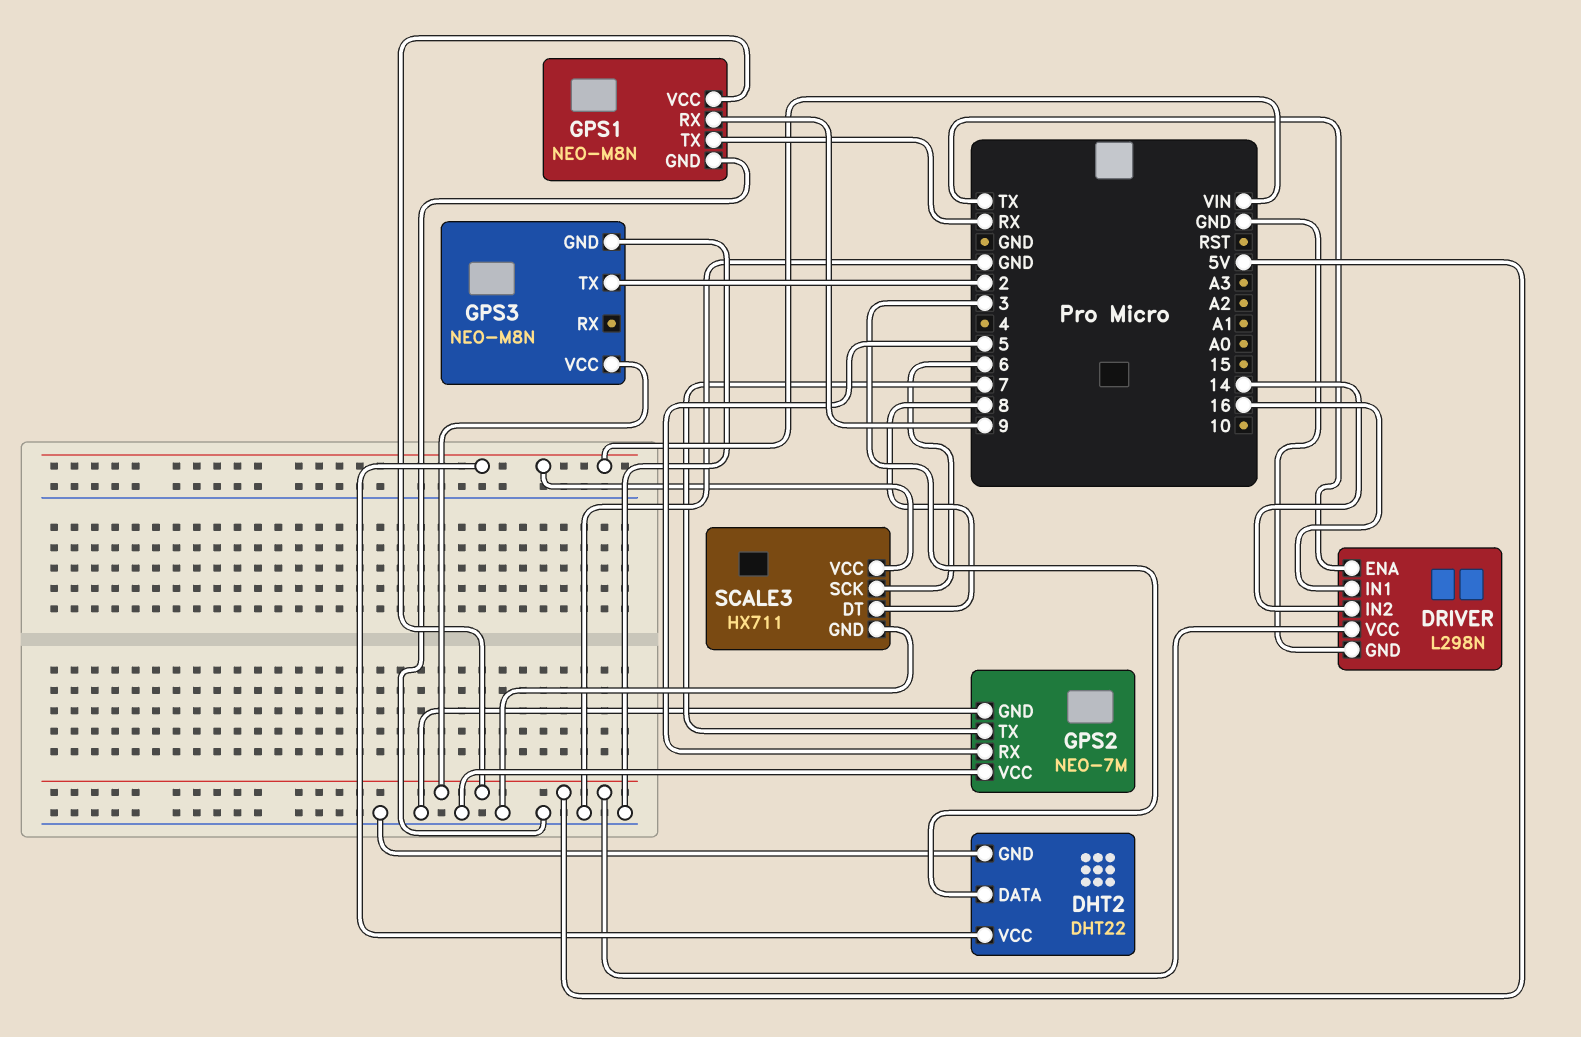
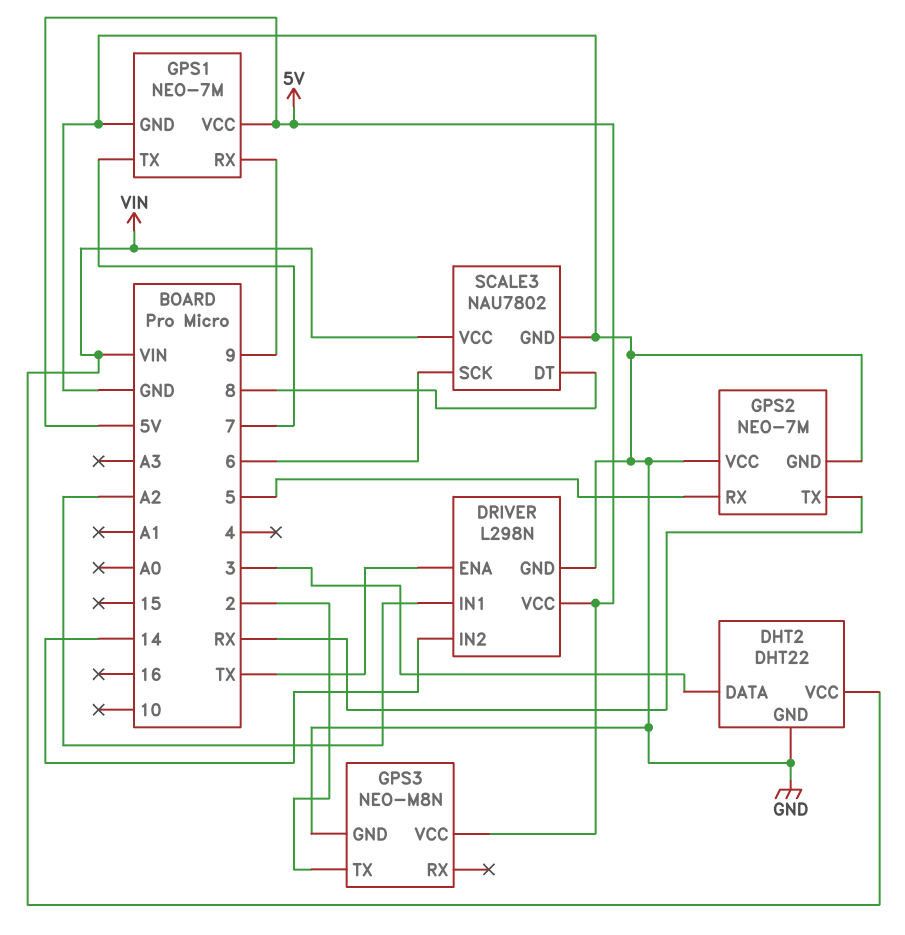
DRIVER pin IN1: 16 -> A2
GPS1: NEO-M8N -> NEO-7M
GPS1 pin TX: RX -> 7
GPS2 pin TX: 7 -> RX
SCALE3: HX711 -> NAU7802

